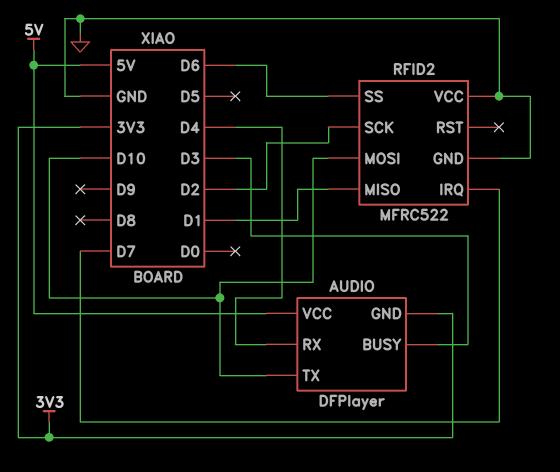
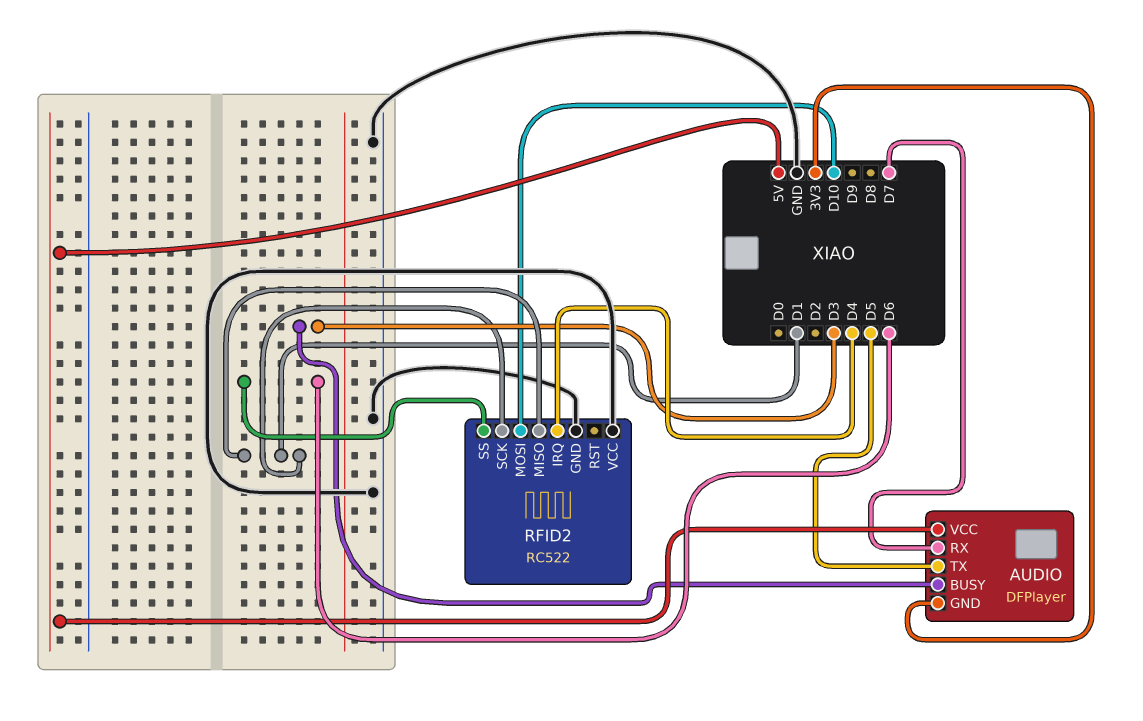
AUDIO pin RX: D4 -> D7
AUDIO pin TX: D10 -> D5
RFID2: MFRC522 -> RC522
RFID2 pin IRQ: D7 -> D4
RFID2 pin SCK: D2 -> D1

